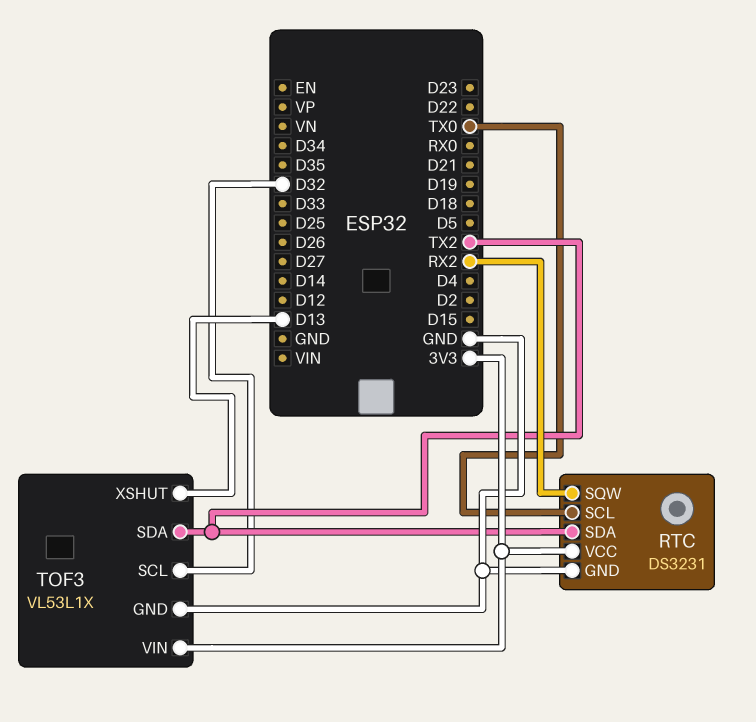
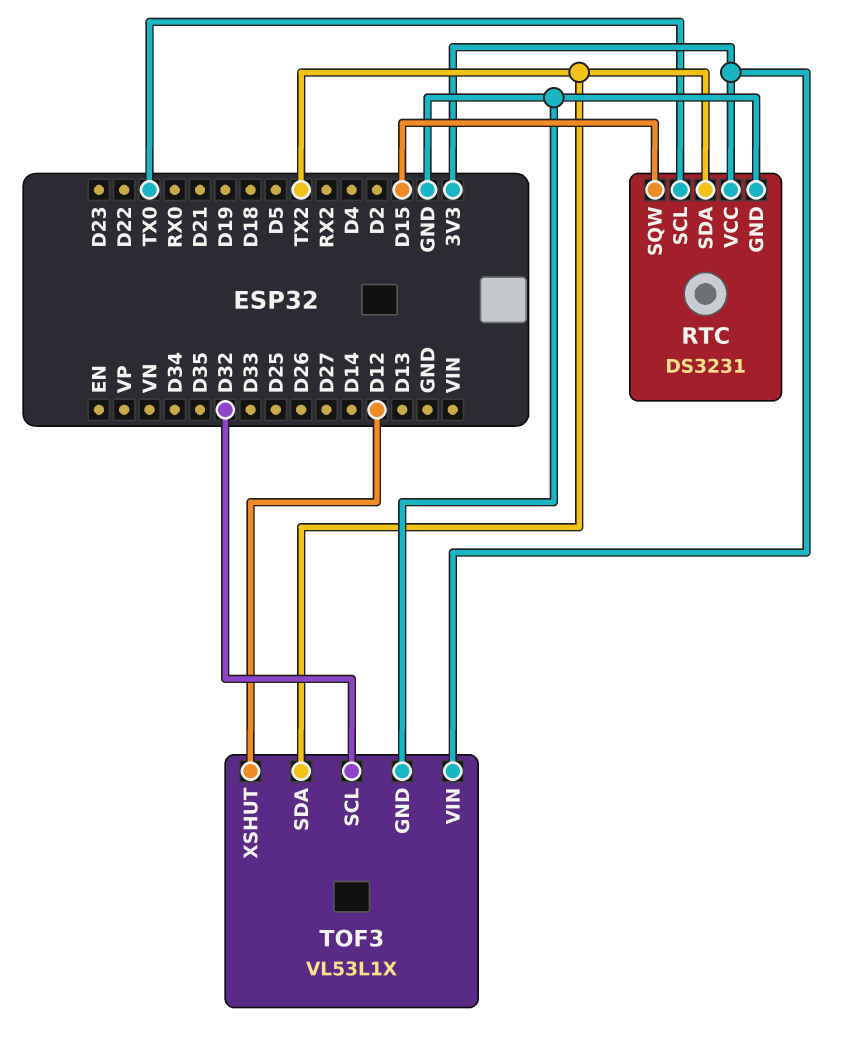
RTC pin SQW: RX2 -> D15
TOF3 pin XSHUT: D13 -> D12

